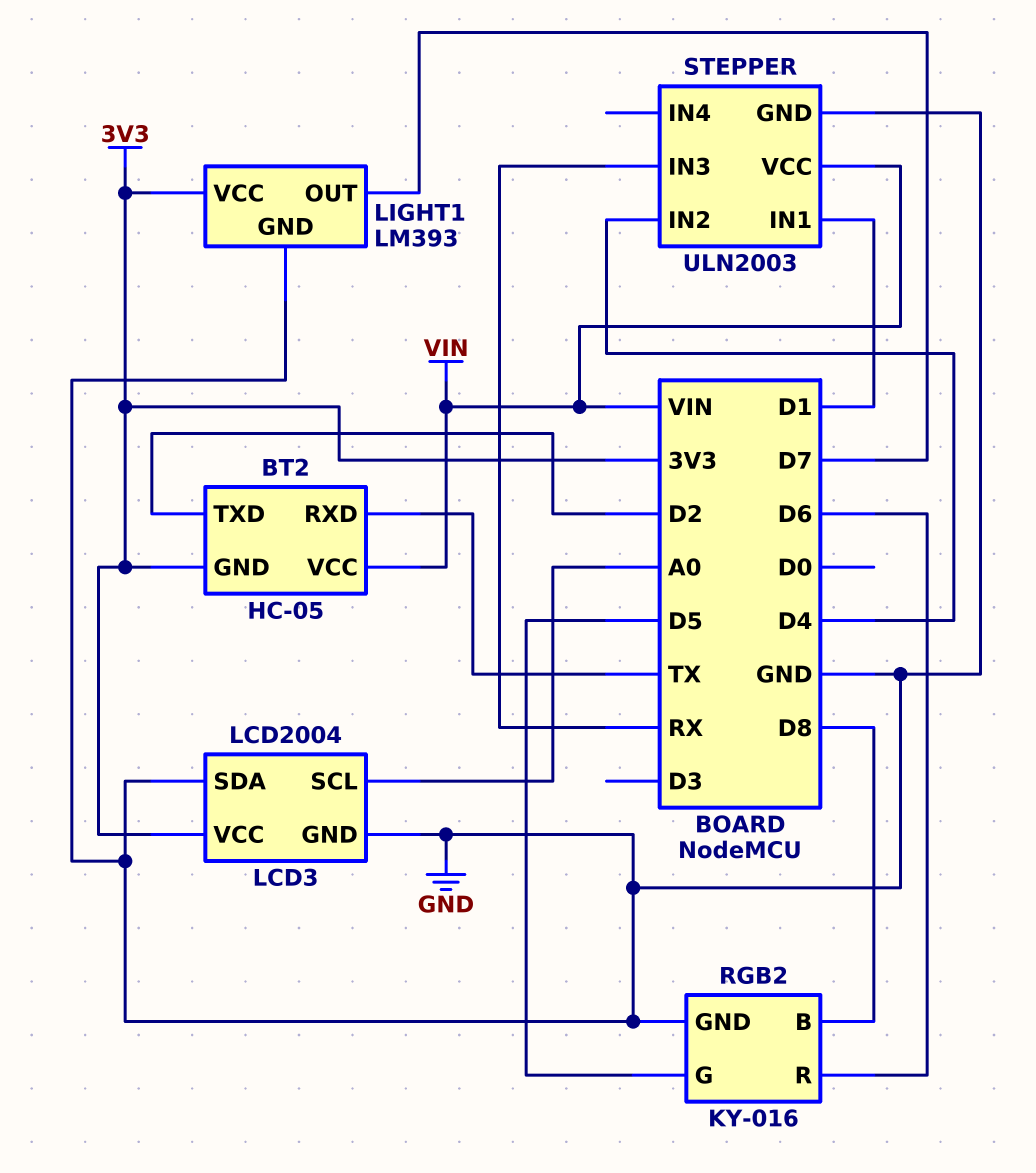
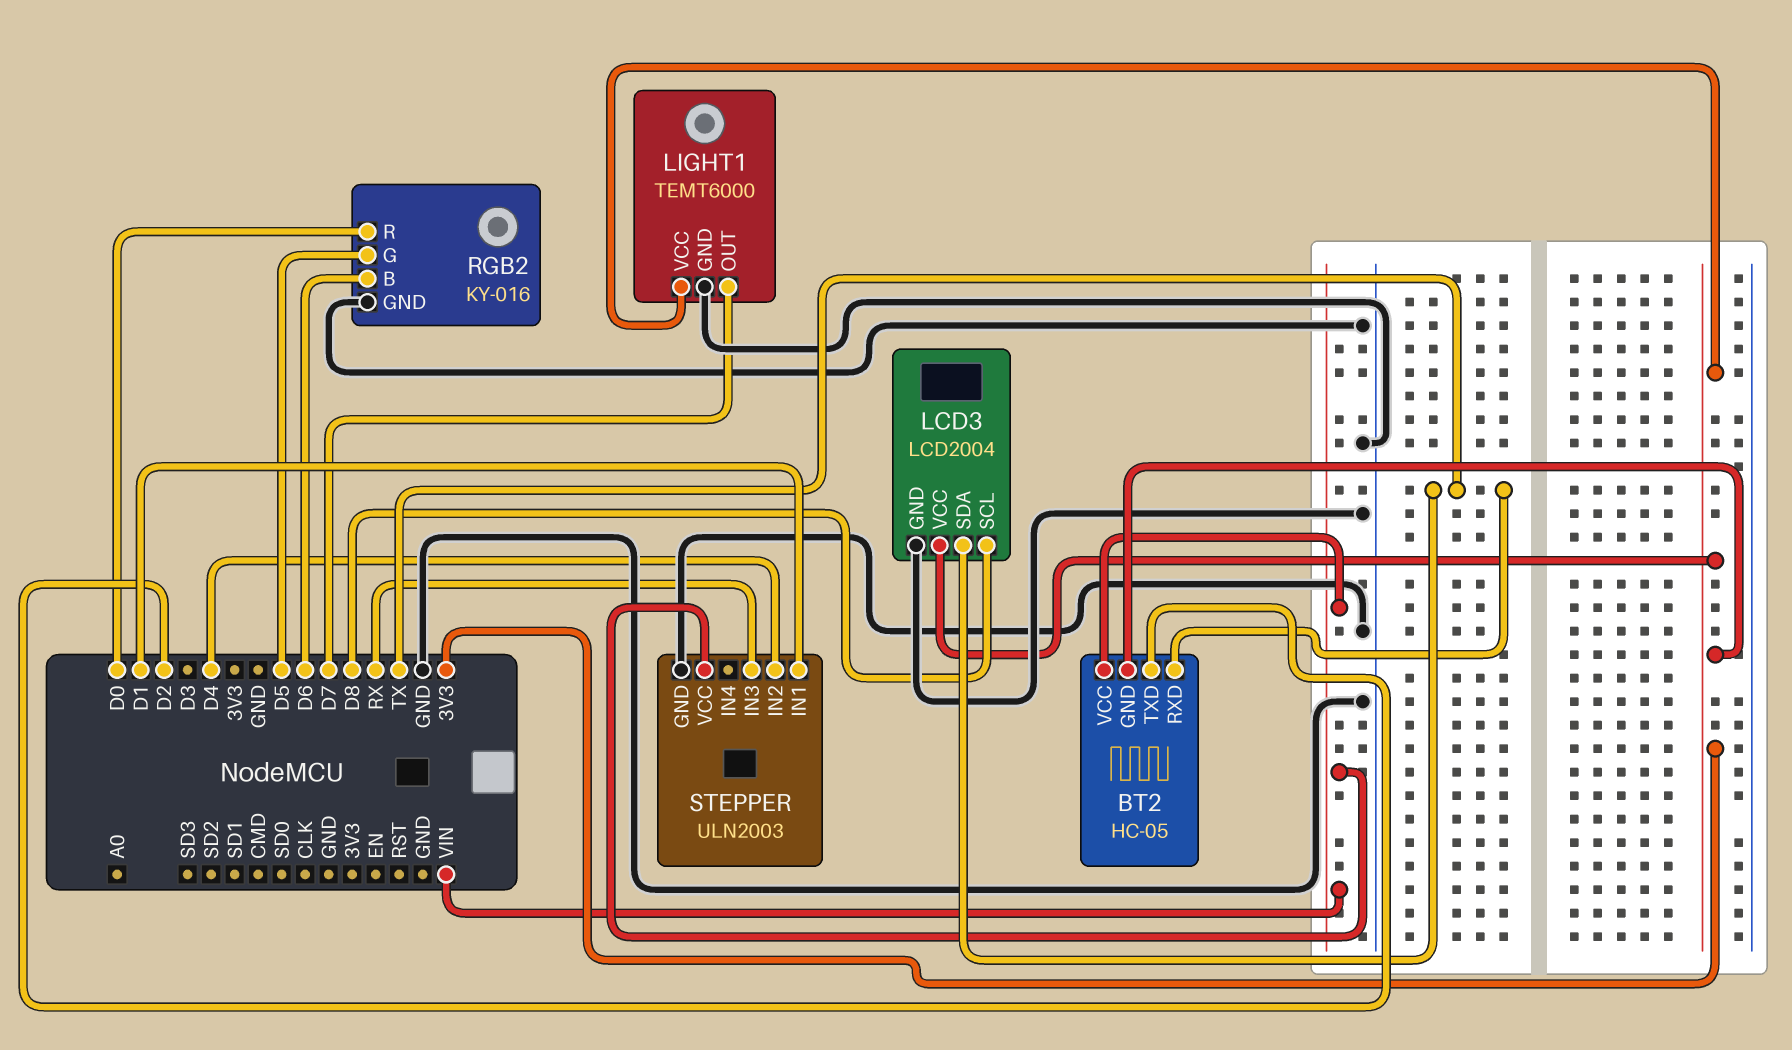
LCD3 pin SCL: A0 -> D8
LCD3 pin SDA: GND -> TX
LIGHT1: LM393 -> TEMT6000
RGB2 pin B: D8 -> D6
RGB2 pin R: D6 -> D0

